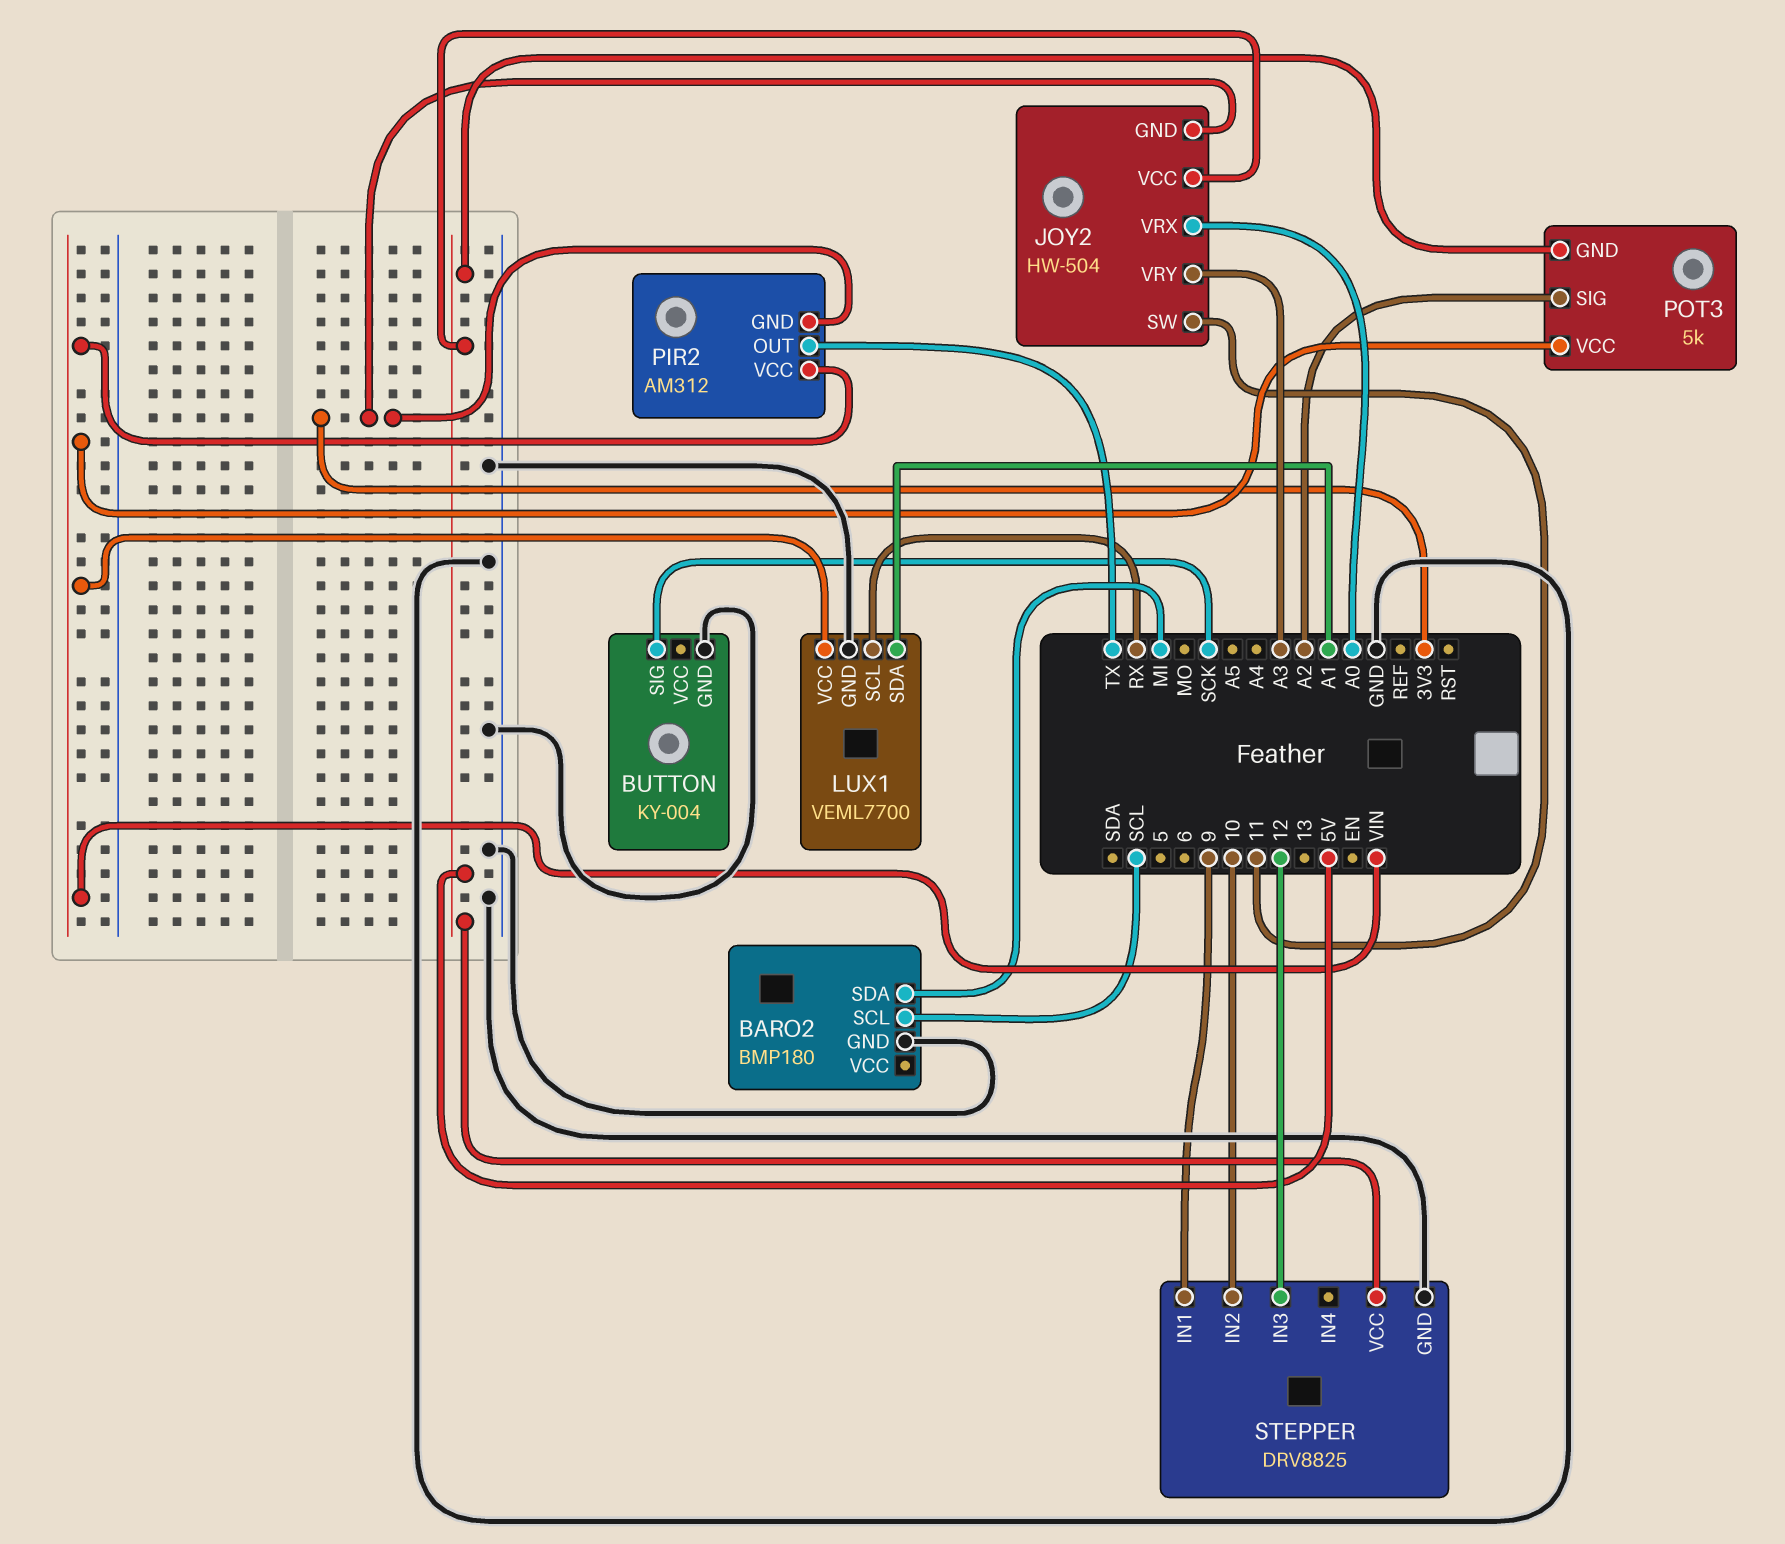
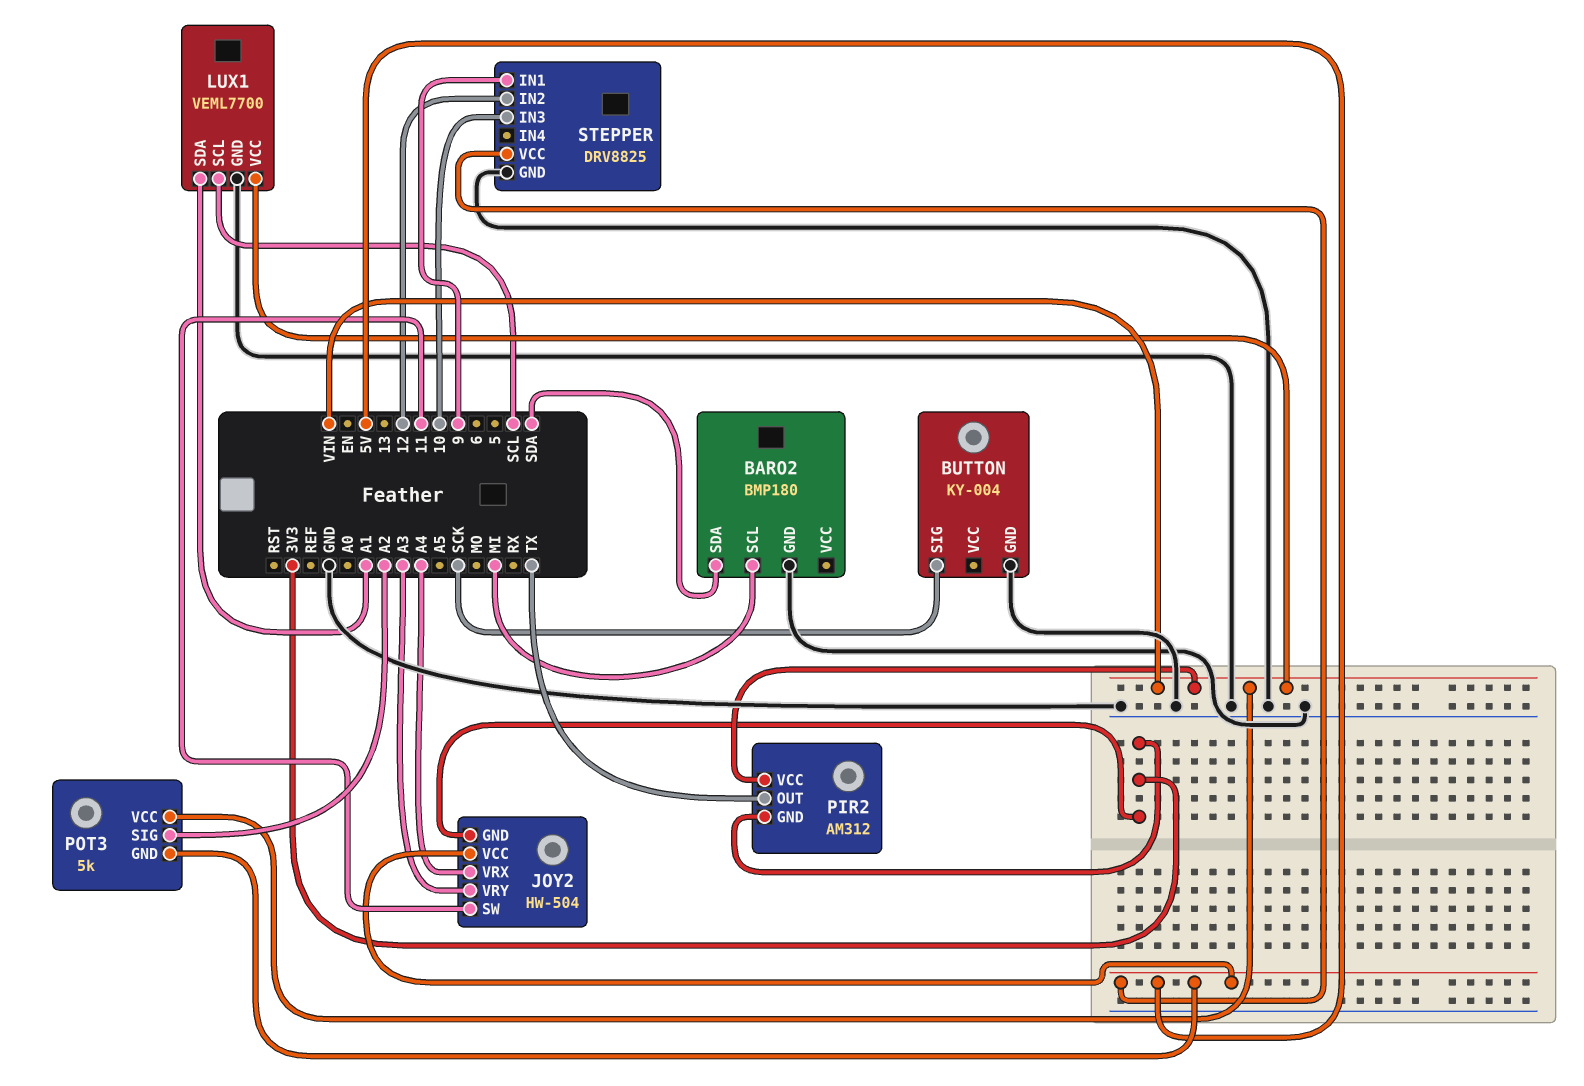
BARO2 pin SCL: SCL -> MI
BARO2 pin SDA: MI -> SDA
JOY2 pin VRX: A0 -> A4
LUX1 pin SCL: RX -> SCL
STEPPER pin IN2: 10 -> 12
STEPPER pin IN3: 12 -> 10

